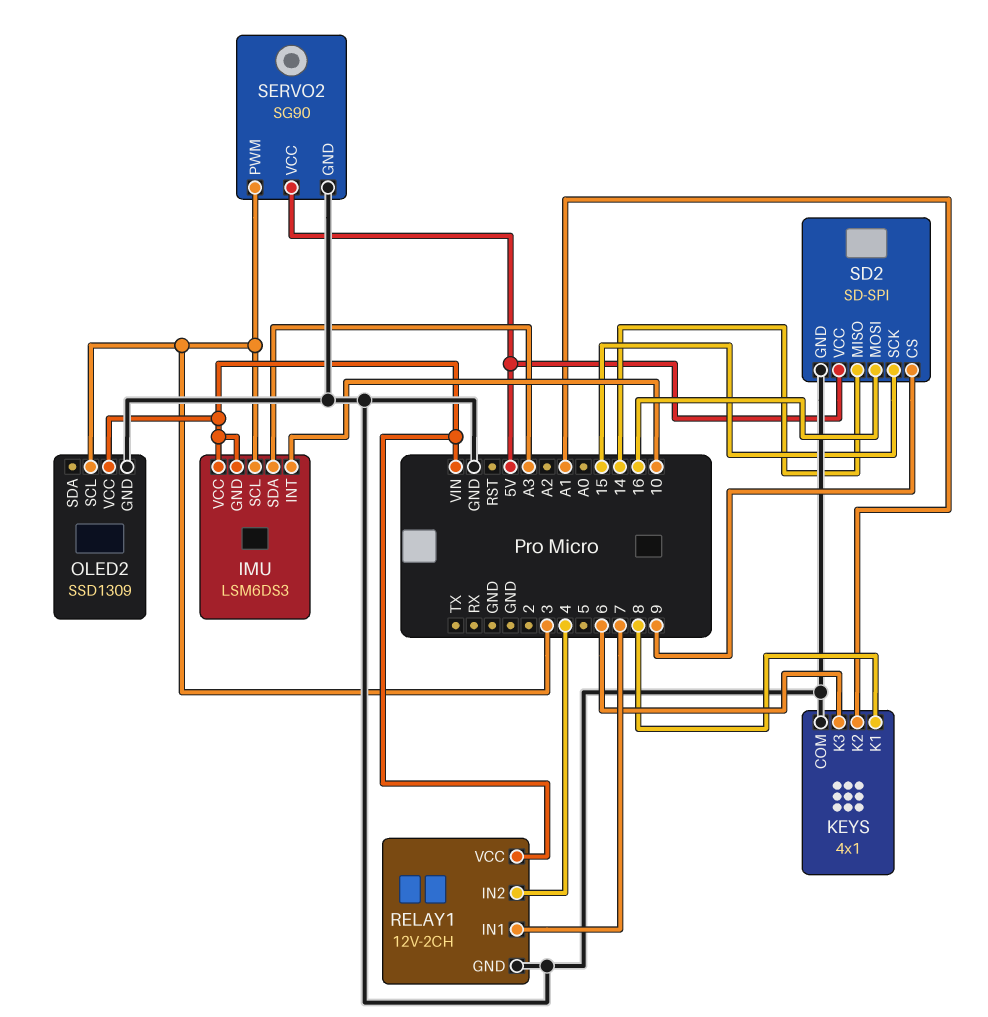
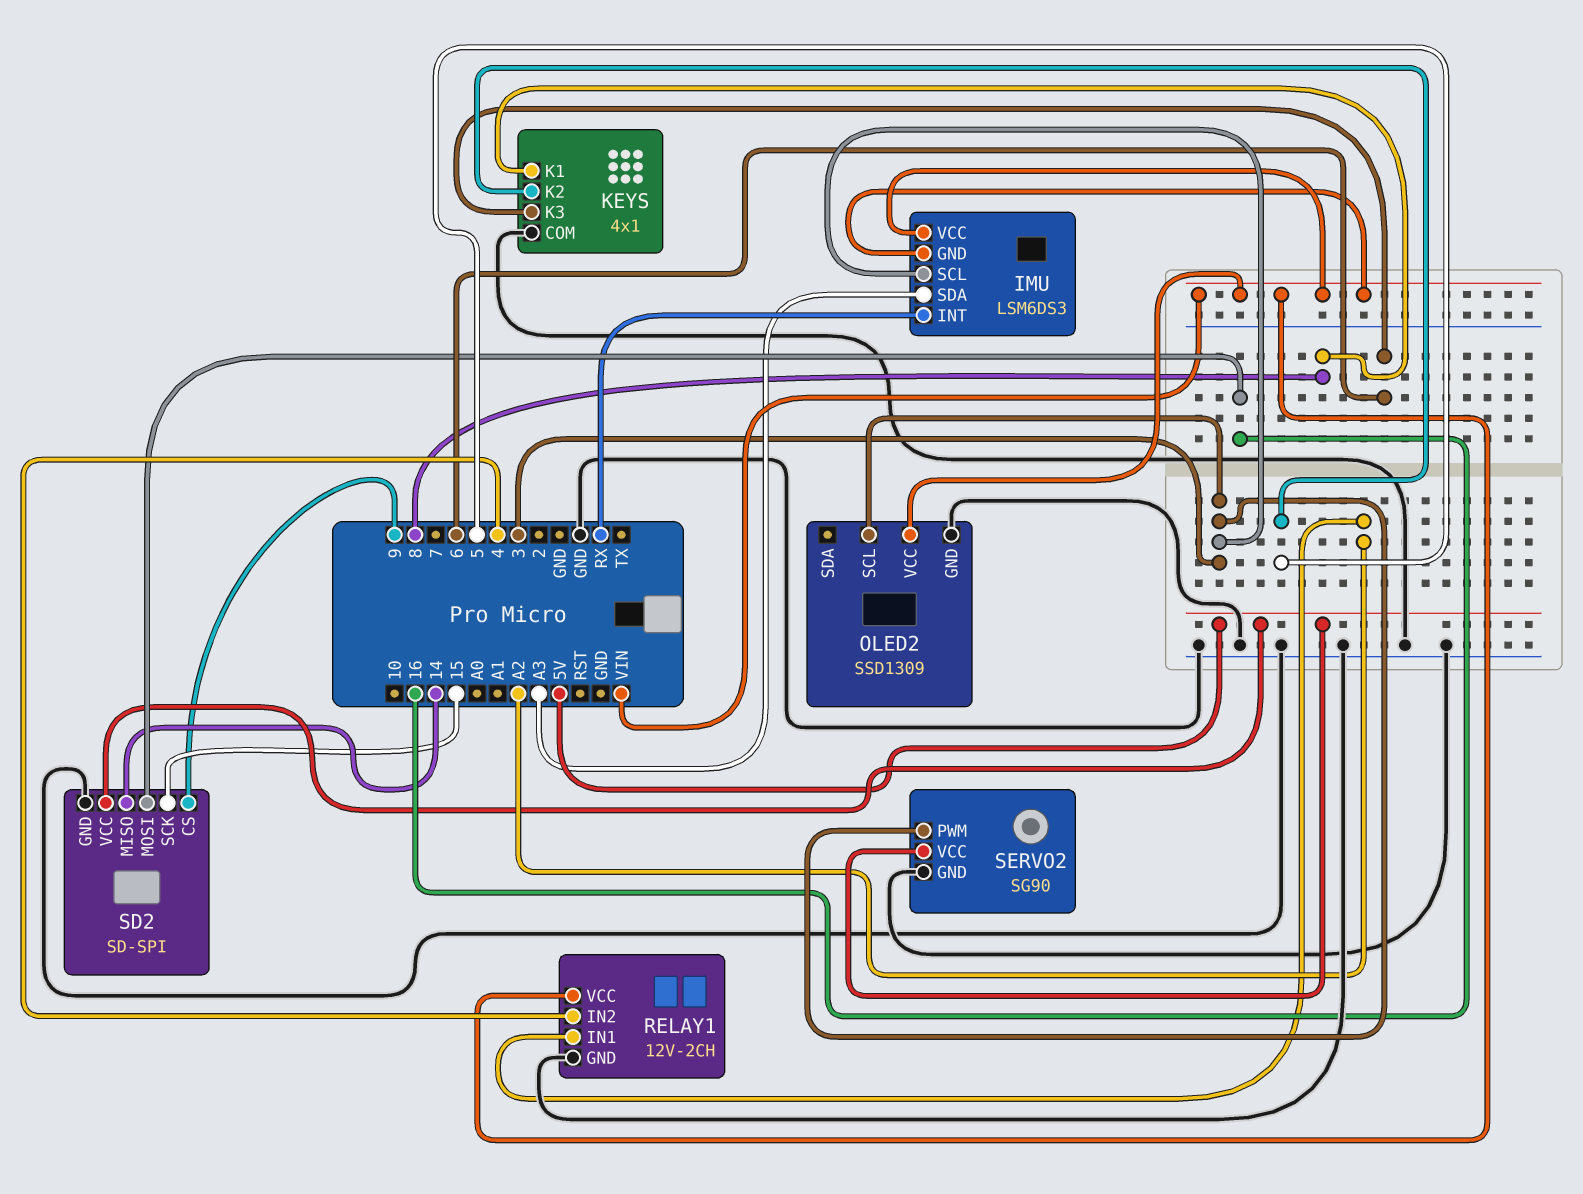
IMU pin INT: 10 -> RX
KEYS pin K2: A1 -> 5
RELAY1 pin IN1: 7 -> A2

